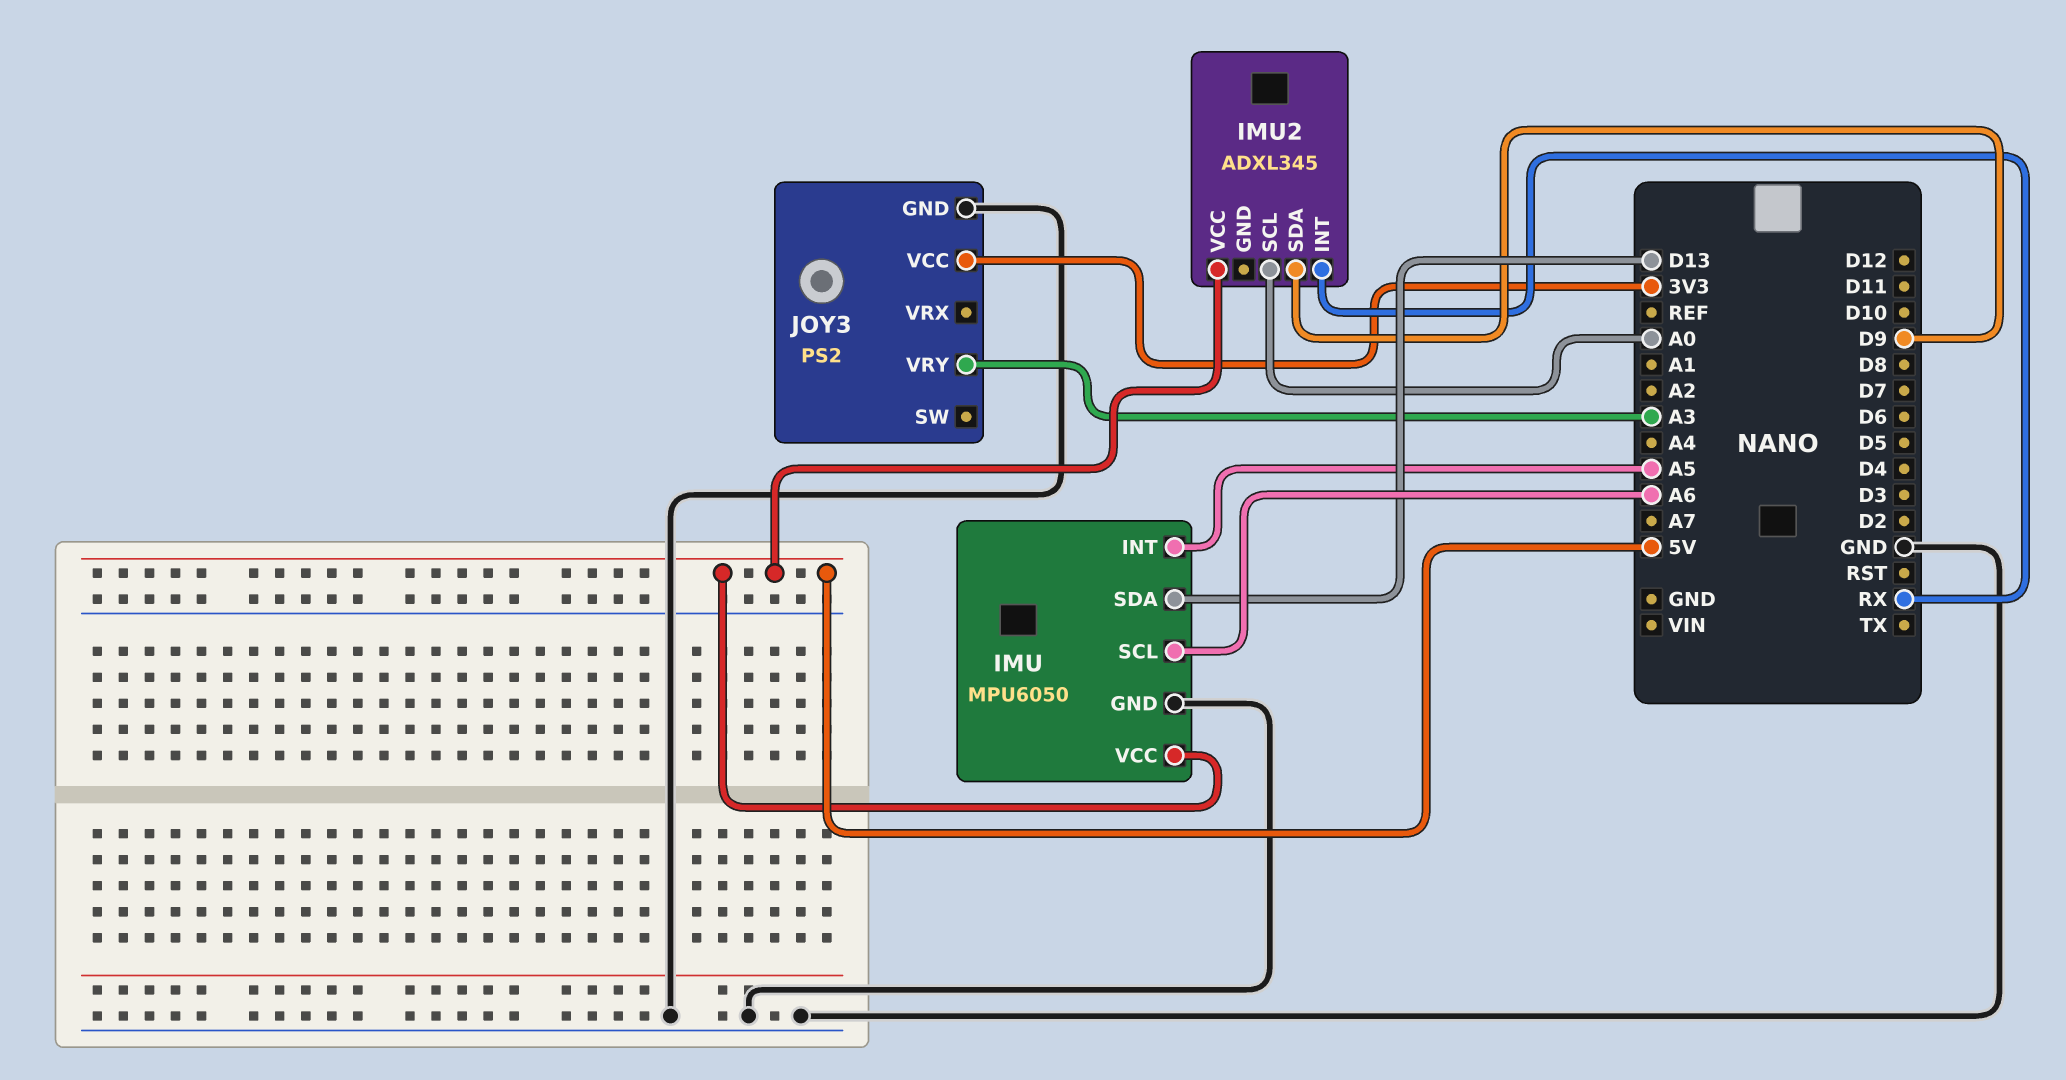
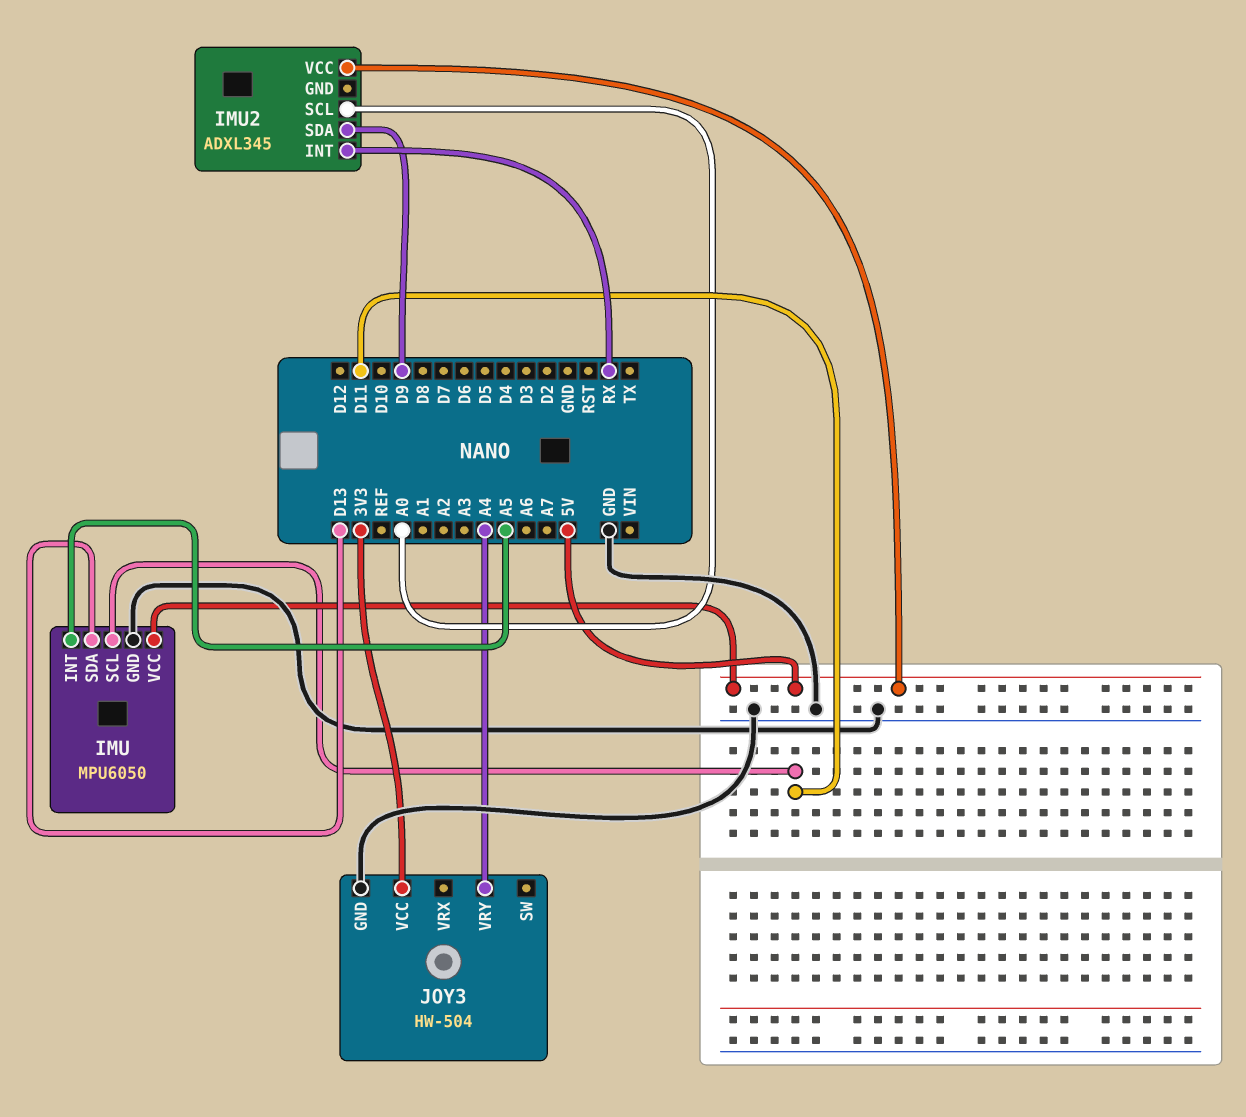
IMU pin SCL: A6 -> D11
JOY3: PS2 -> HW-504
JOY3 pin VRY: A3 -> A4

